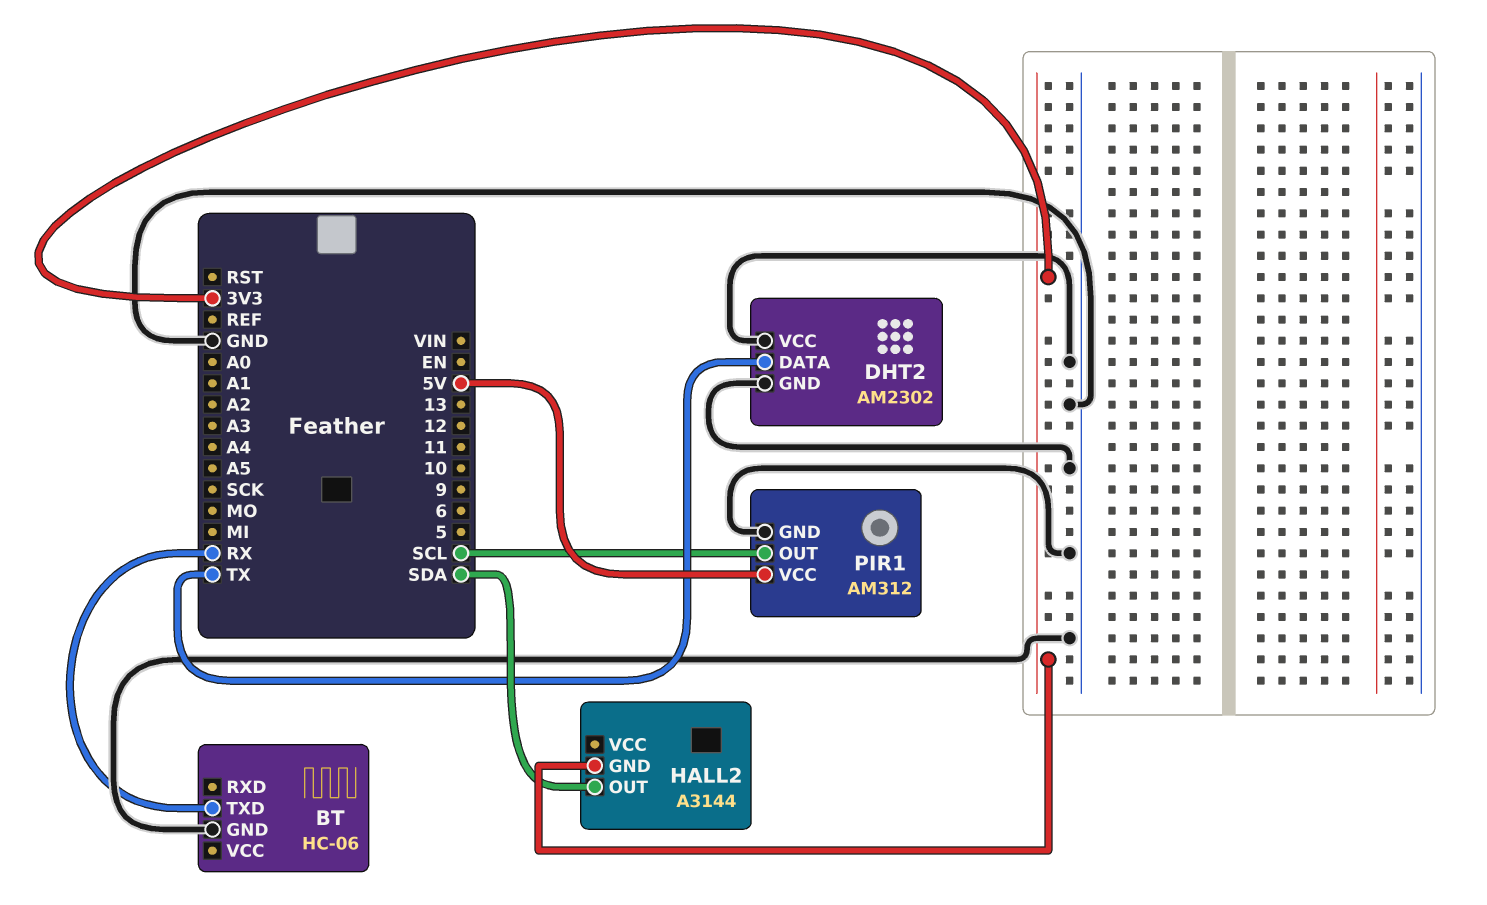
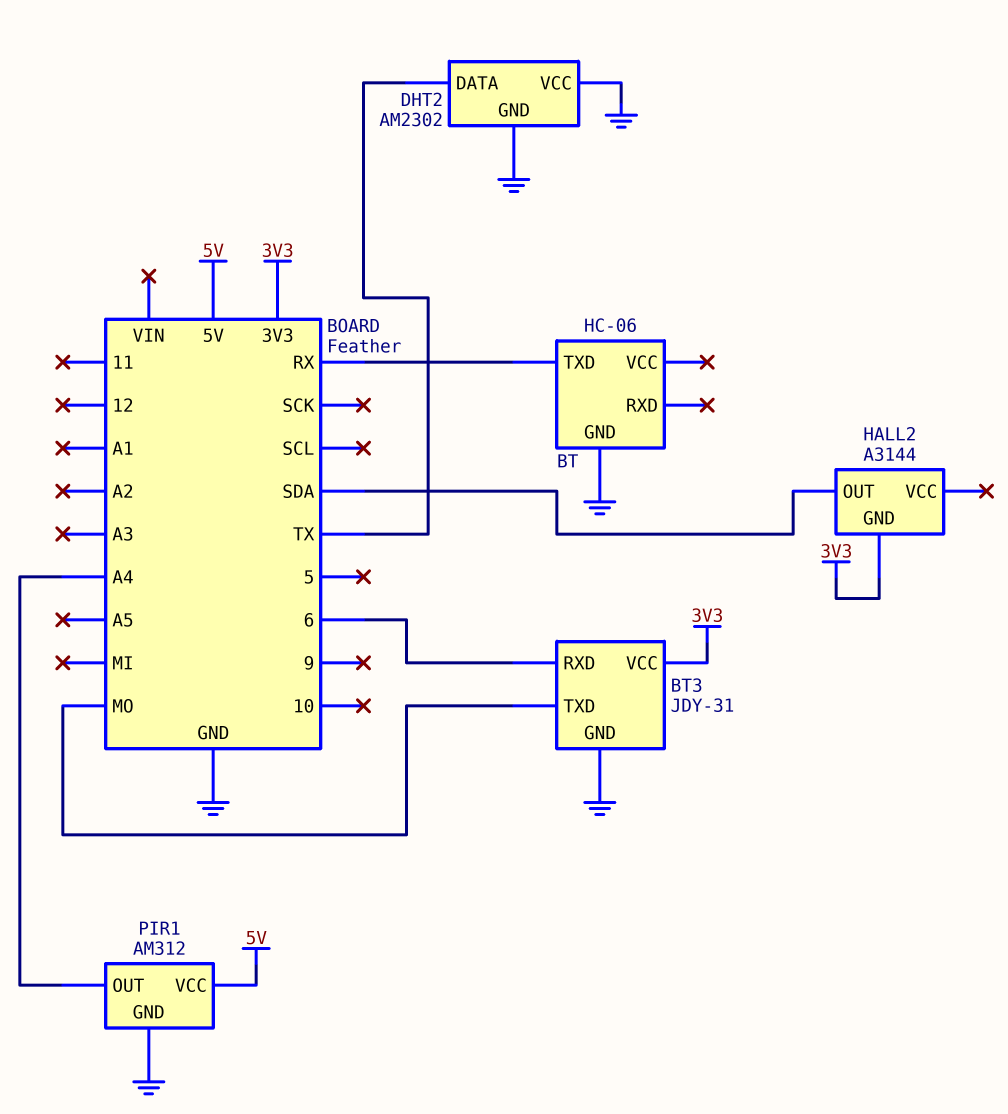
BT3: none -> JDY-31
BT3 pin GND: none -> GND
BT3 pin RXD: none -> 6
BT3 pin TXD: none -> MO
BT3 pin VCC: none -> 3V3
PIR1 pin OUT: SCL -> A4

